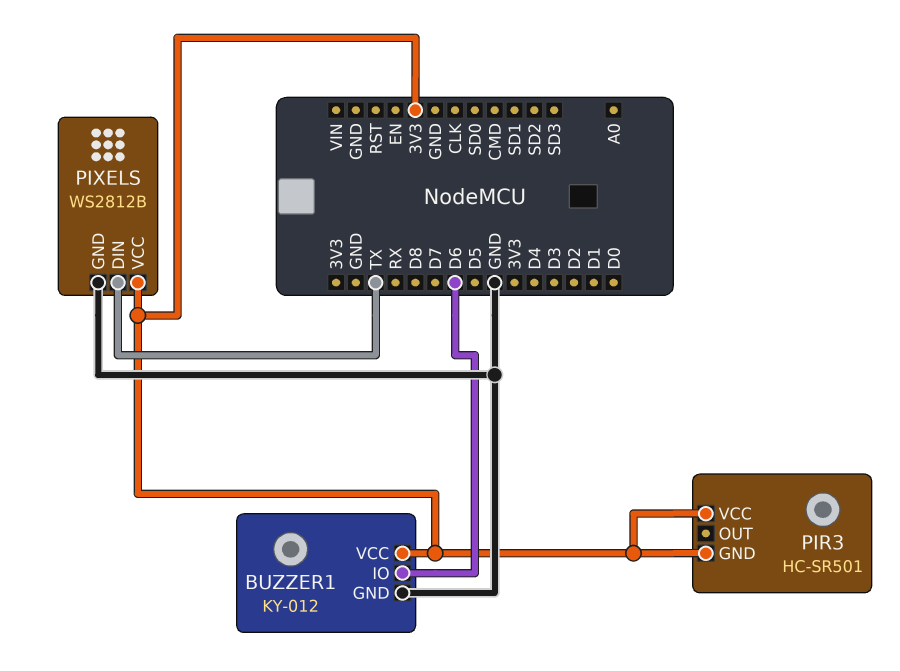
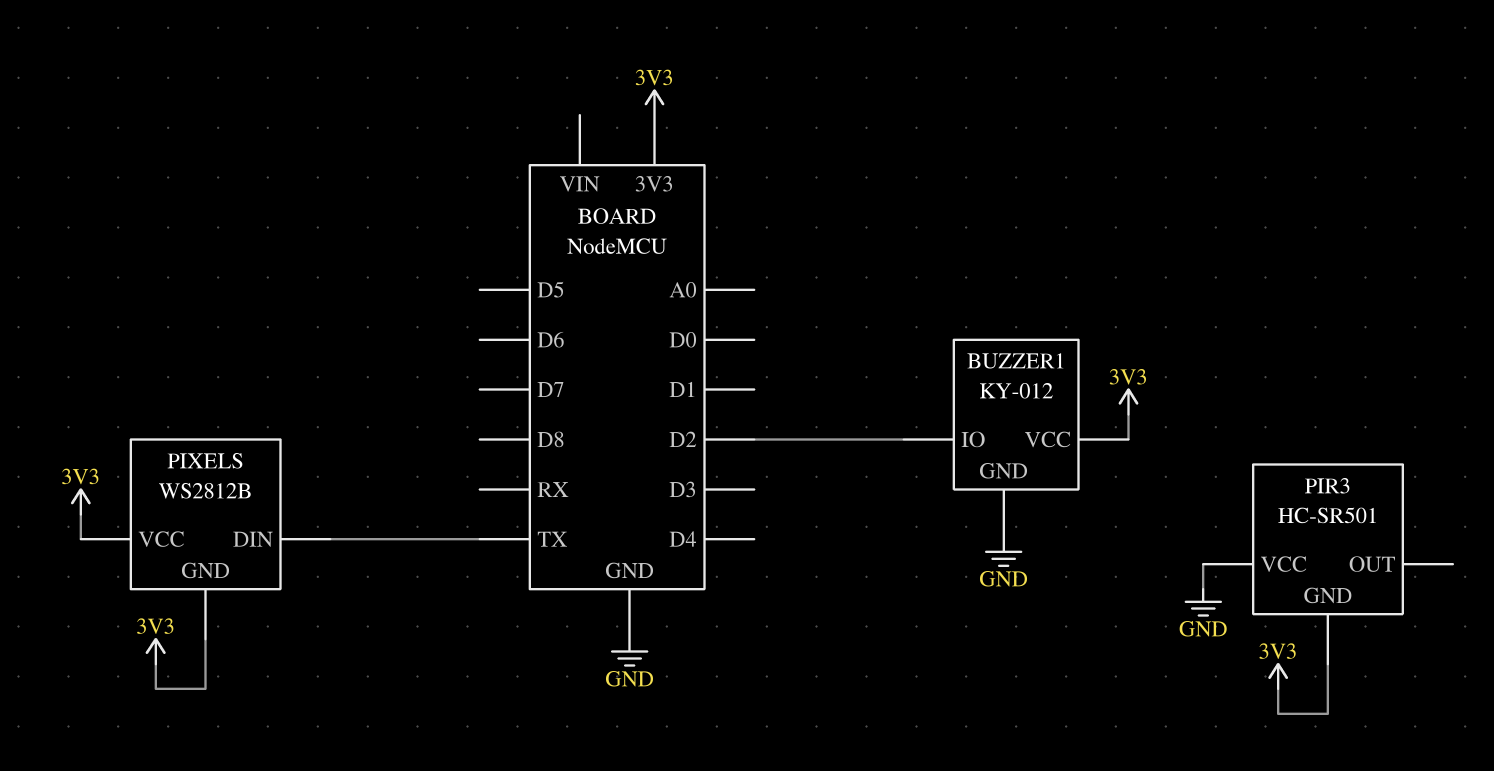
BUZZER1 pin IO: D6 -> D2
PIR3 pin VCC: 3V3 -> GND
PIXELS pin GND: GND -> 3V3

